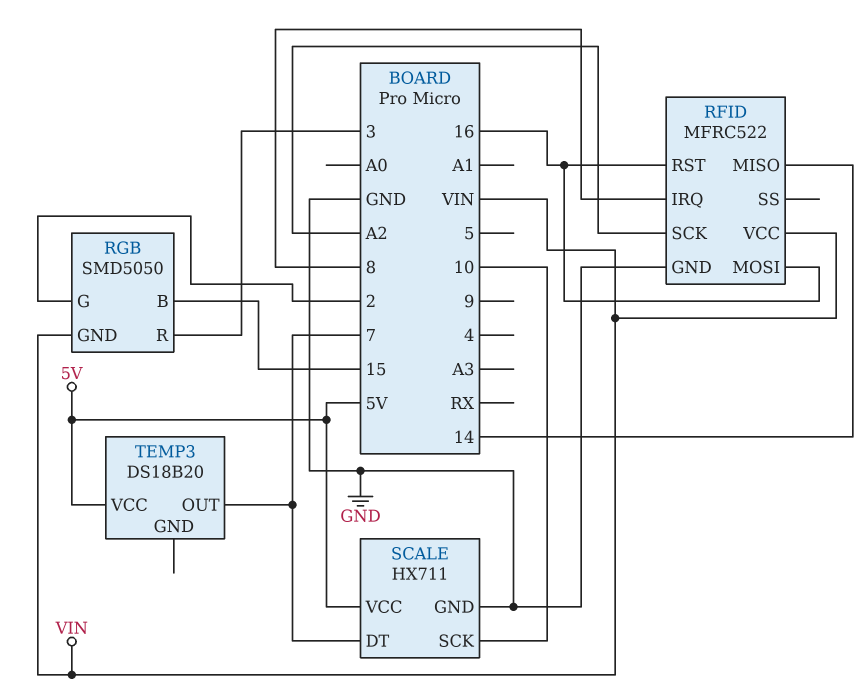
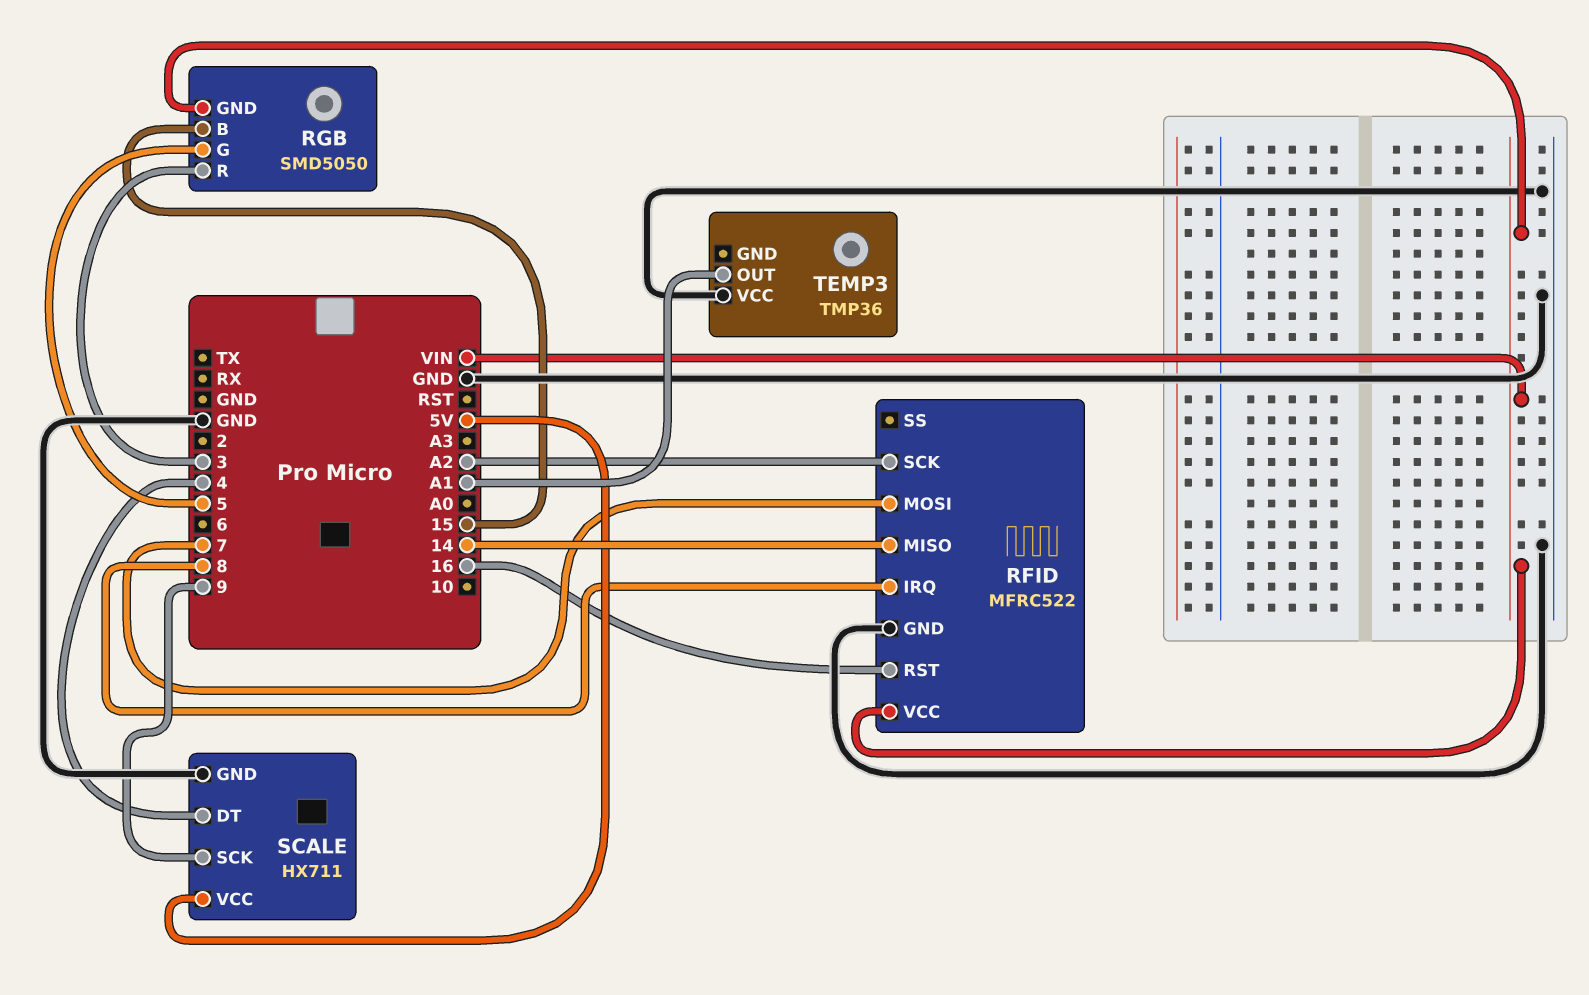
RFID pin MOSI: 16 -> 7
RGB pin G: 2 -> 5
SCALE pin DT: 7 -> 4
SCALE pin SCK: 10 -> 9
TEMP3: DS18B20 -> TMP36
TEMP3 pin OUT: 7 -> A1
TEMP3 pin VCC: 5V -> GND

